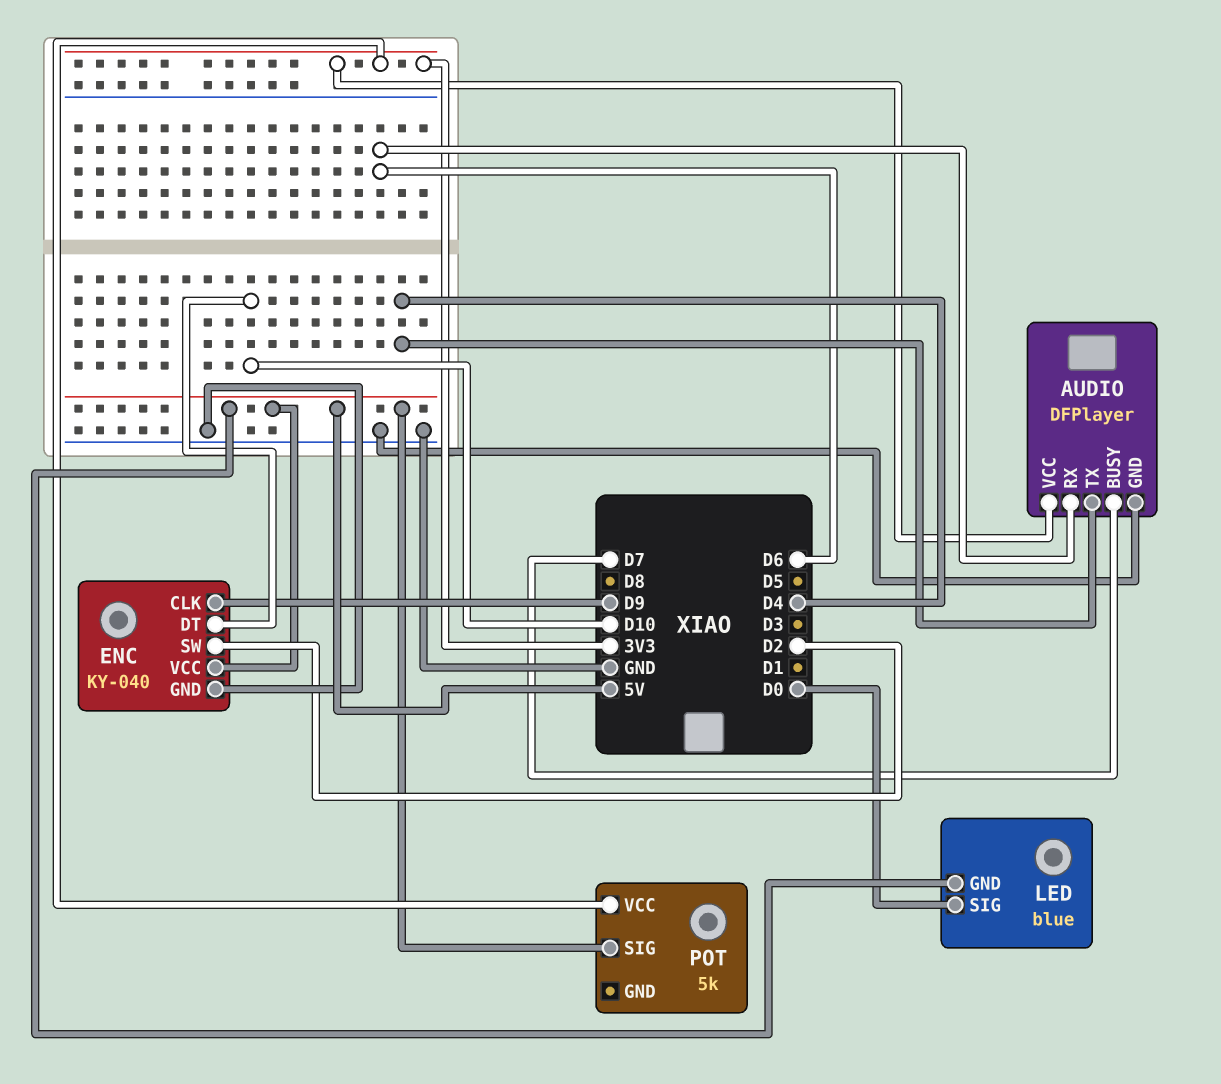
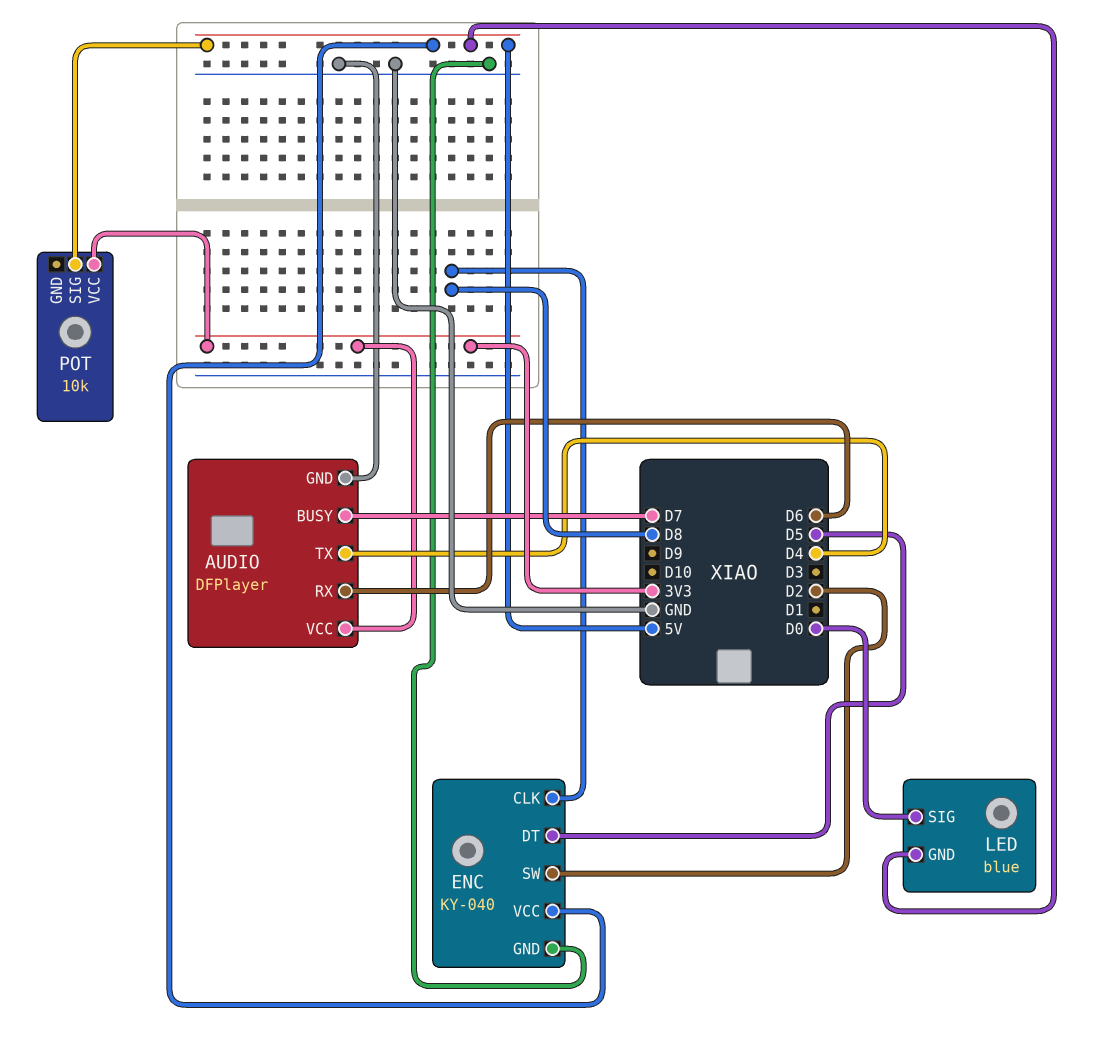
ENC pin CLK: D9 -> D8
ENC pin DT: D10 -> D5
POT: 5k -> 10k

